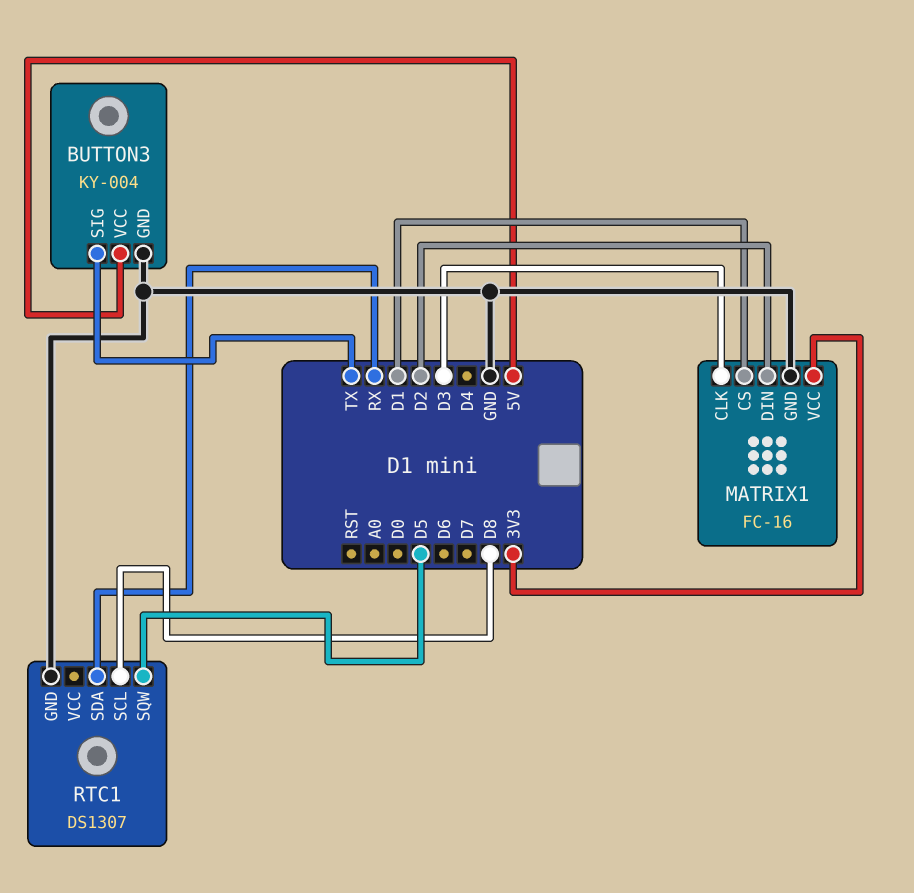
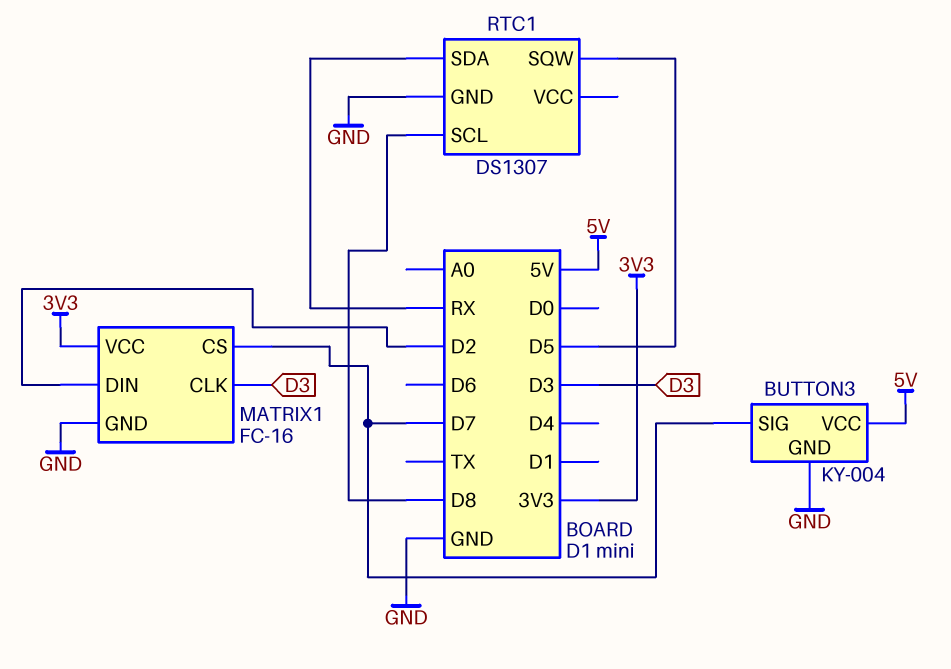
BUTTON3 pin SIG: TX -> D7
MATRIX1 pin CS: D1 -> D7

